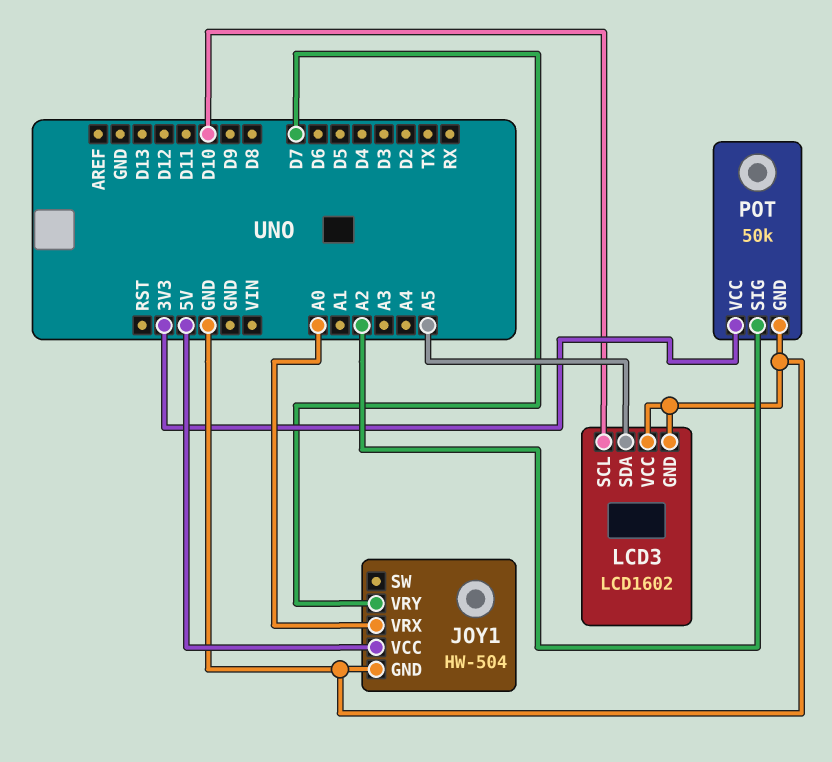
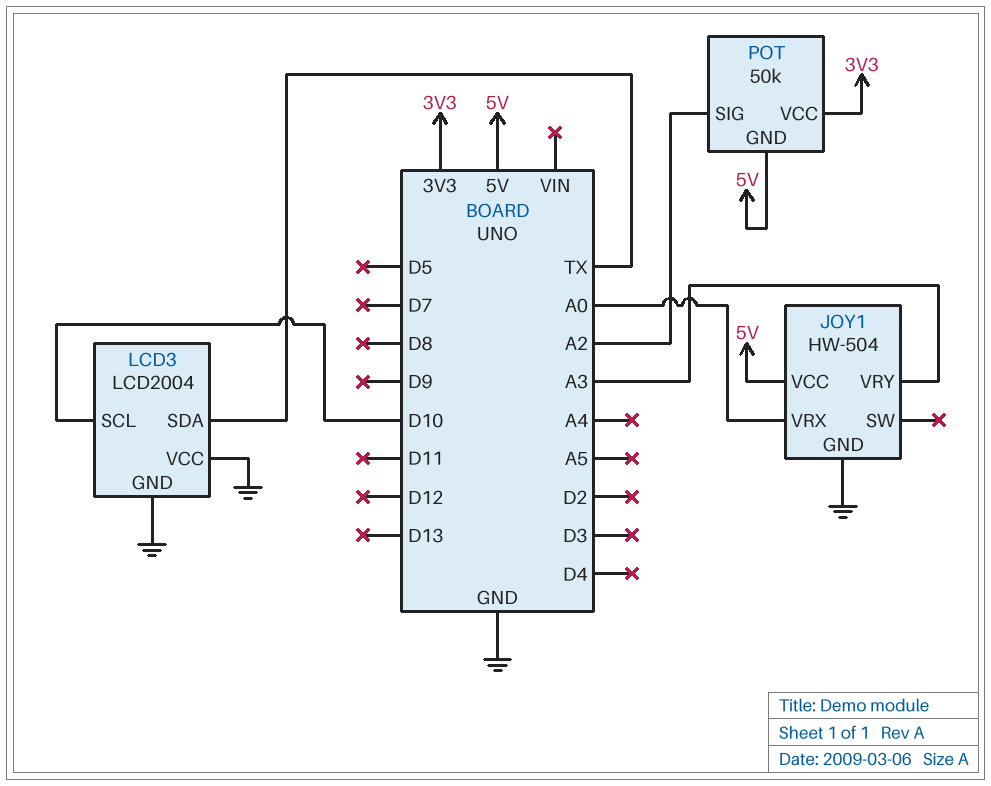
JOY1 pin VRY: D7 -> A3
LCD3: LCD1602 -> LCD2004
LCD3 pin SDA: A5 -> TX
POT pin GND: GND -> 5V

